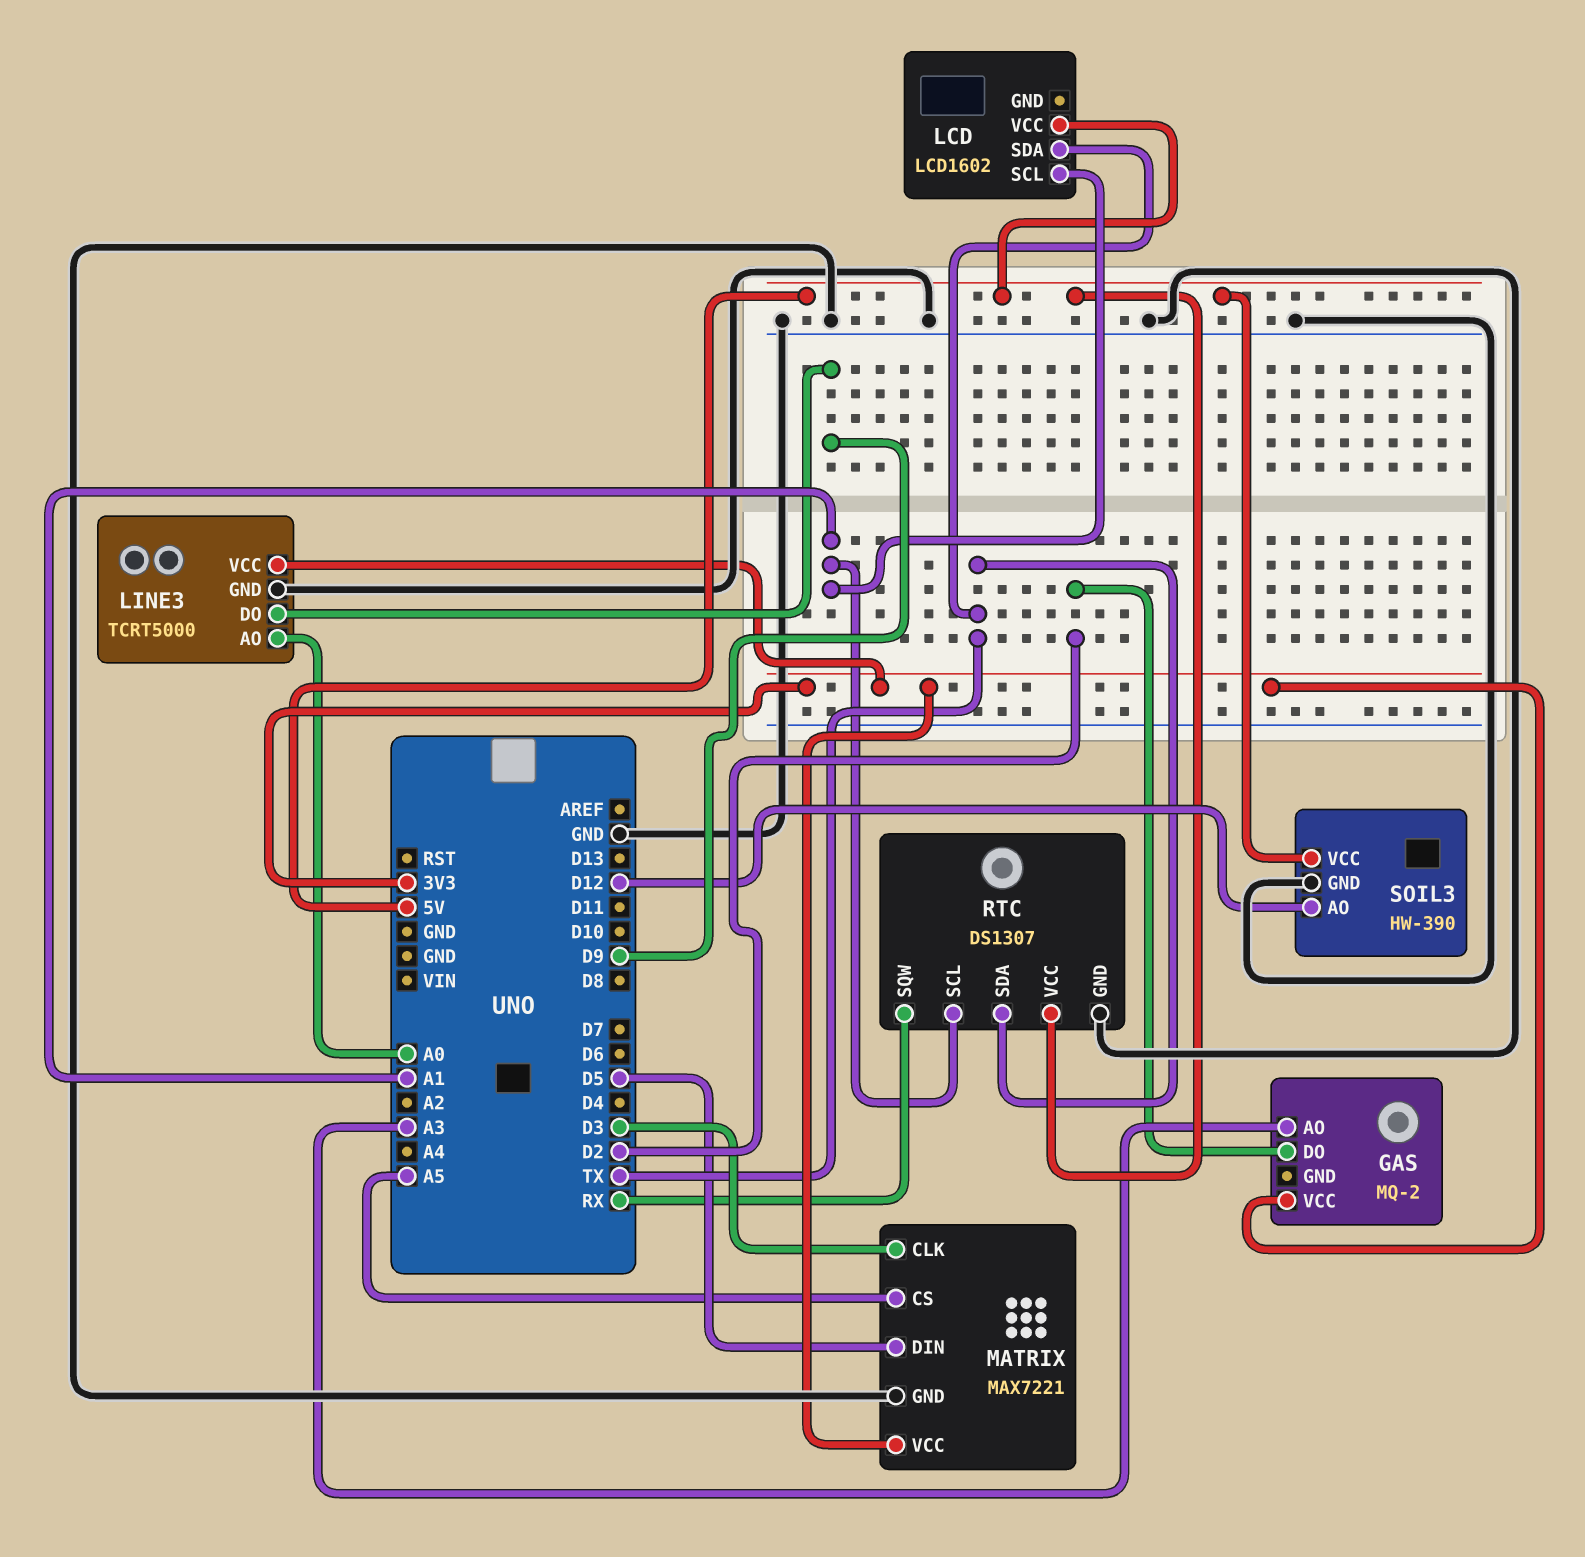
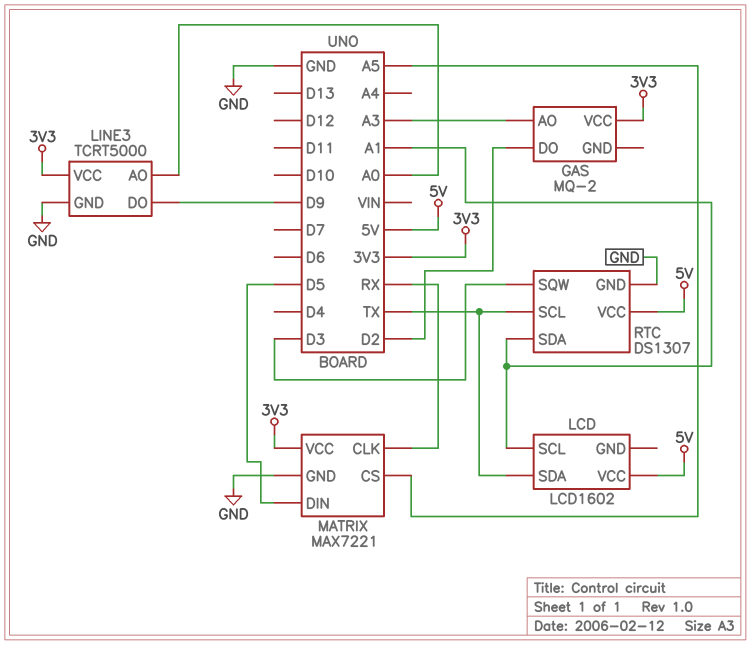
MATRIX pin CLK: D3 -> RX
RTC pin SCL: A1 -> TX
RTC pin SDA: TX -> A1
RTC pin SQW: RX -> D3
SOIL3: HW-390 -> none
SOIL3 pin AO: D12 -> none
SOIL3 pin GND: GND -> none
SOIL3 pin VCC: 5V -> none

